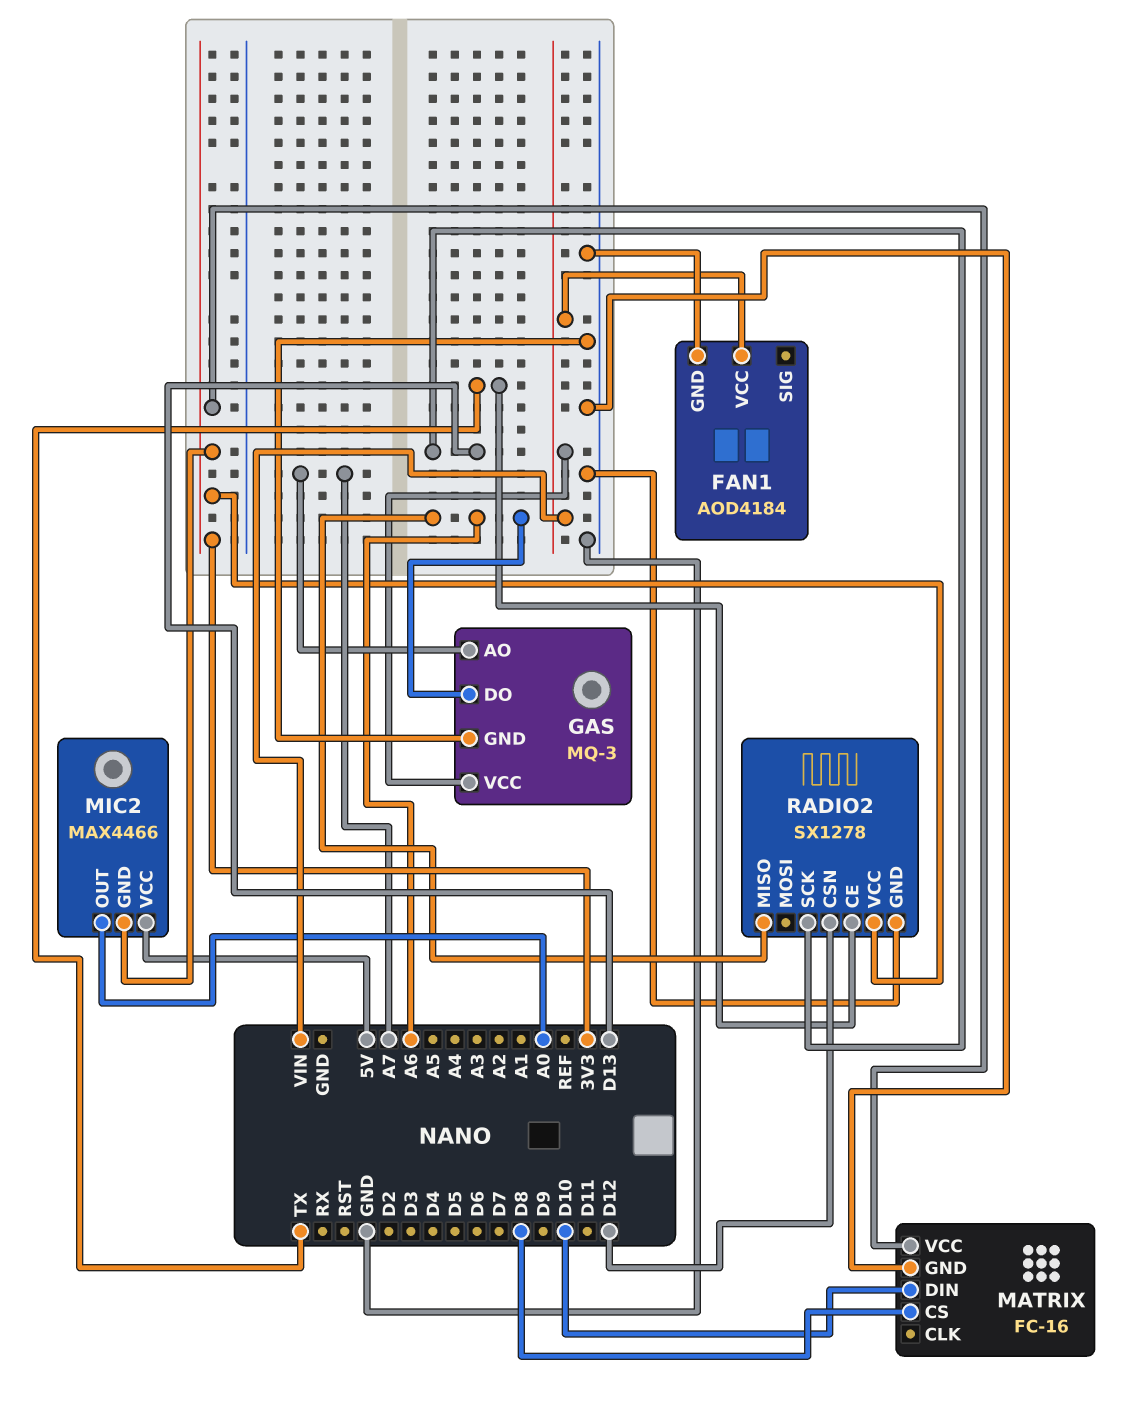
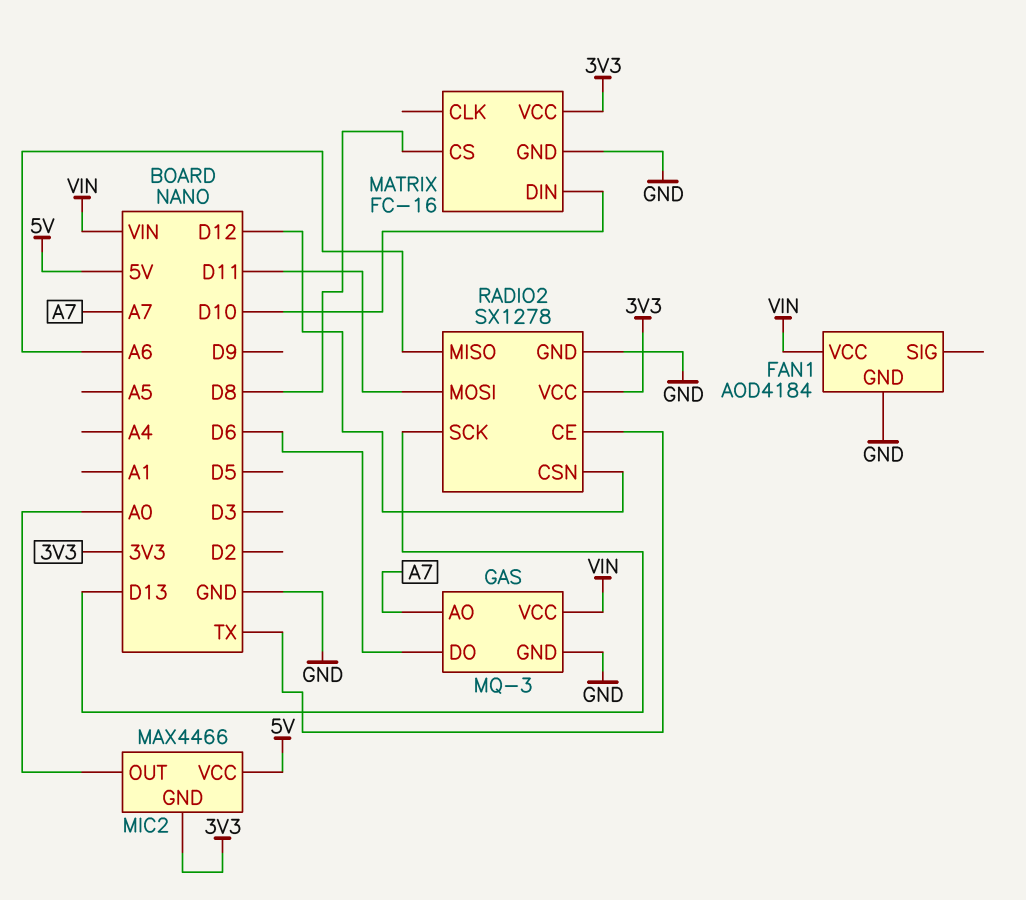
GAS pin DO: A6 -> D6
RADIO2 pin MOSI: none -> D11

